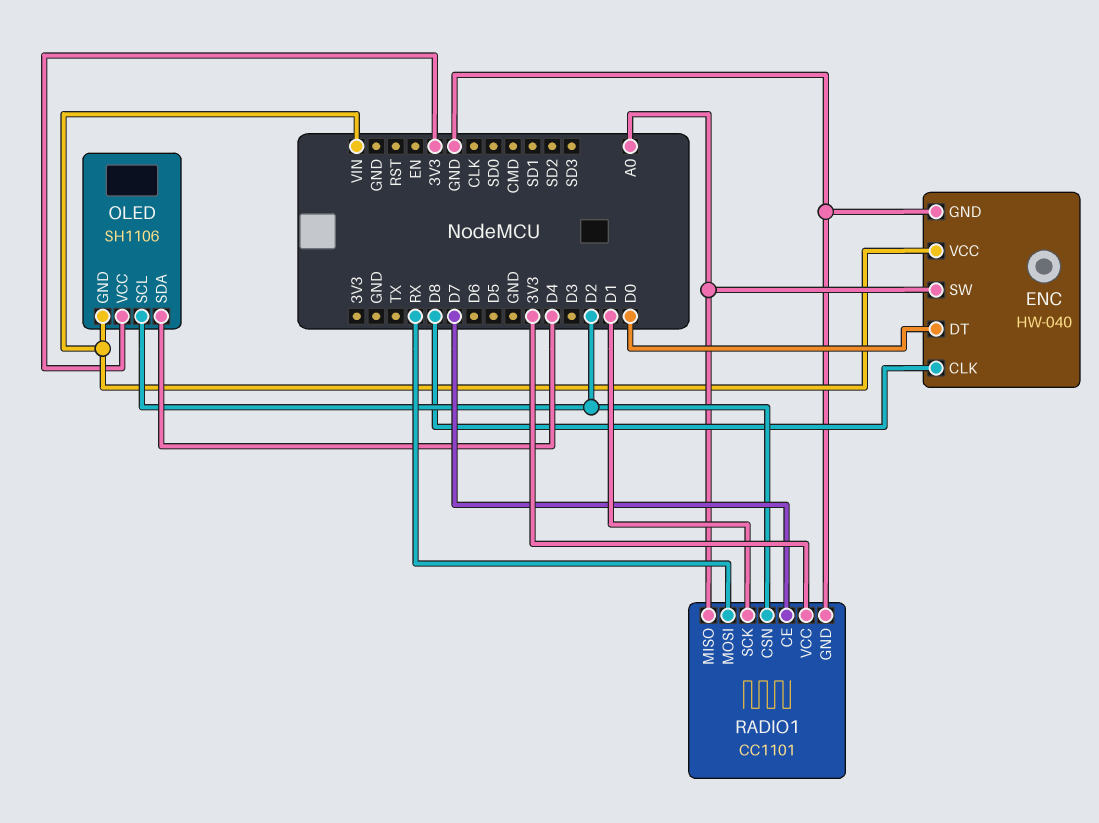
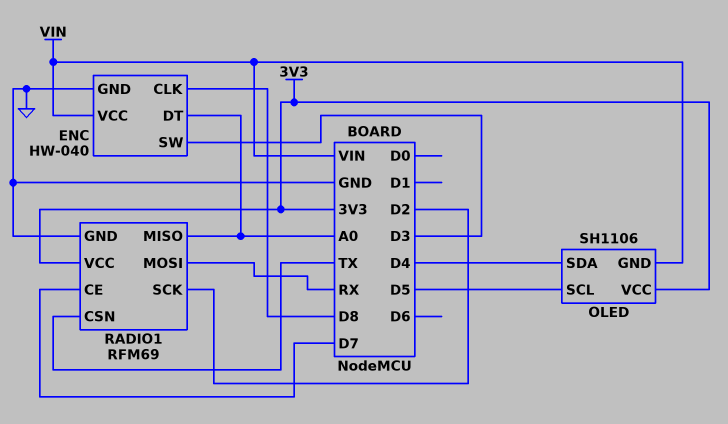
ENC pin DT: D0 -> A0
ENC pin SW: A0 -> D3
OLED pin SCL: D2 -> D5
RADIO1: CC1101 -> RFM69
RADIO1 pin CSN: D2 -> TX
RADIO1 pin SCK: D1 -> D2

